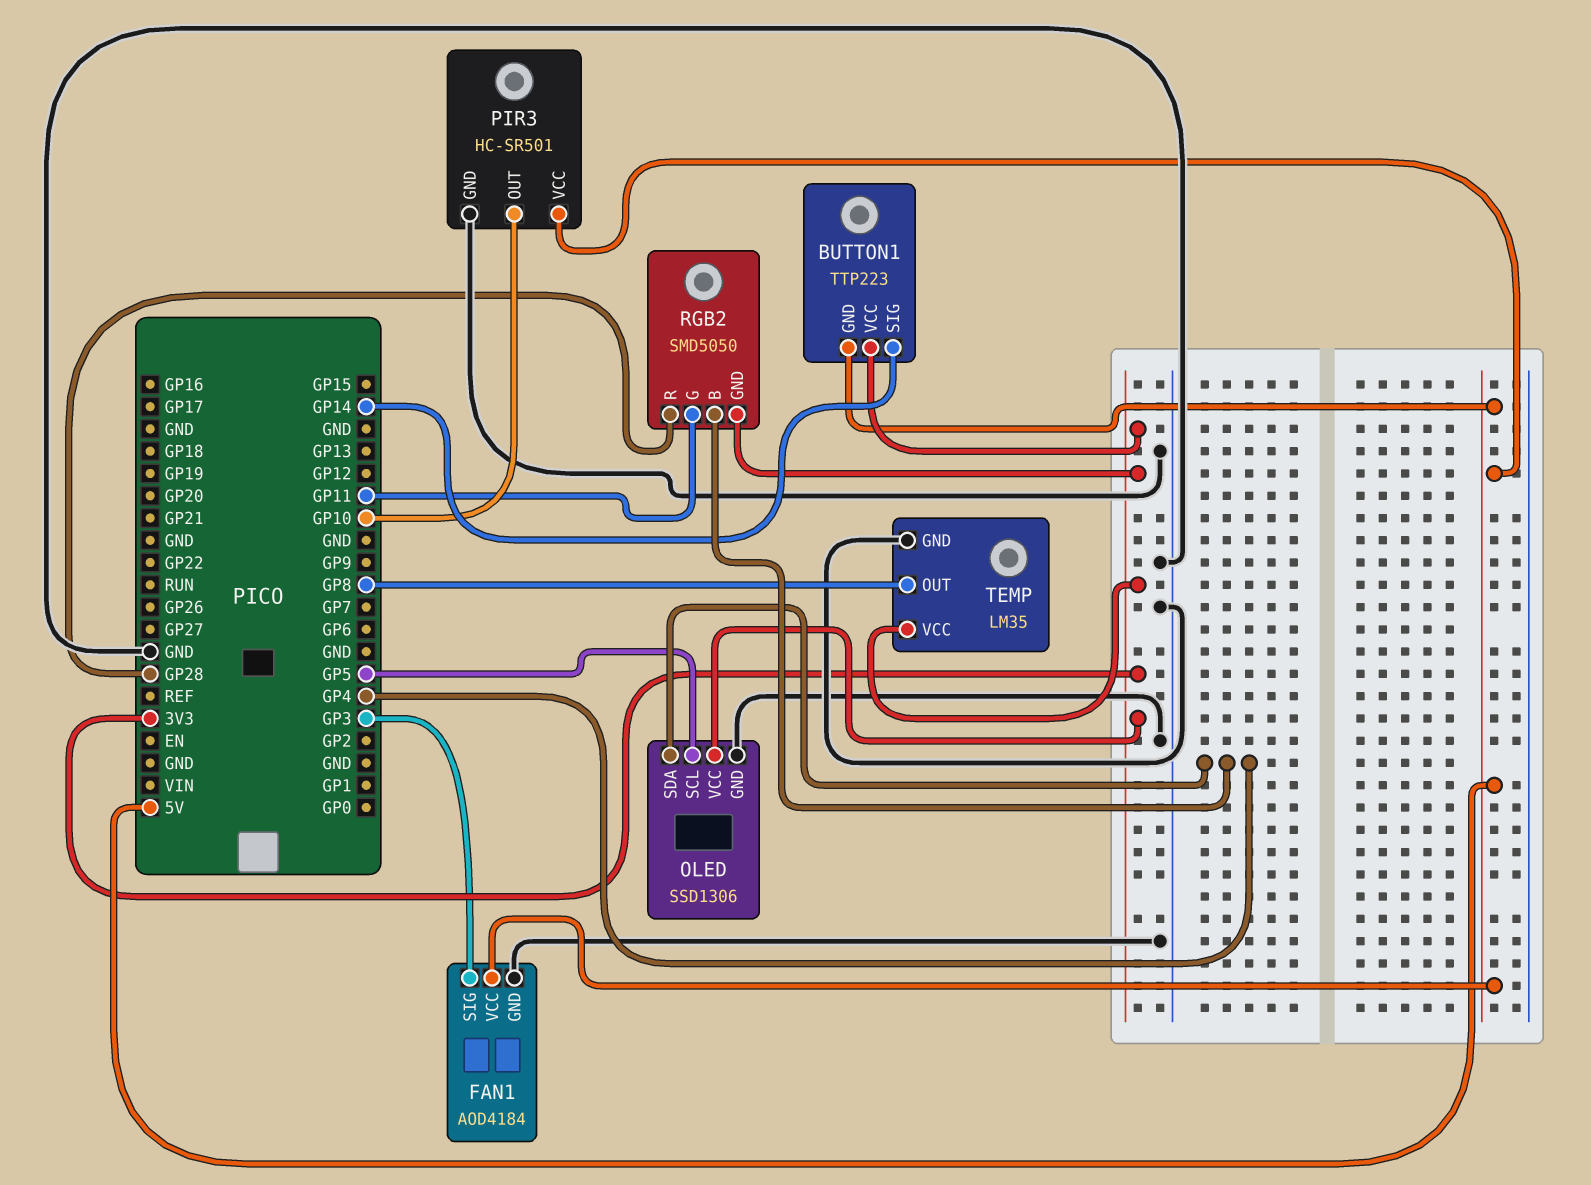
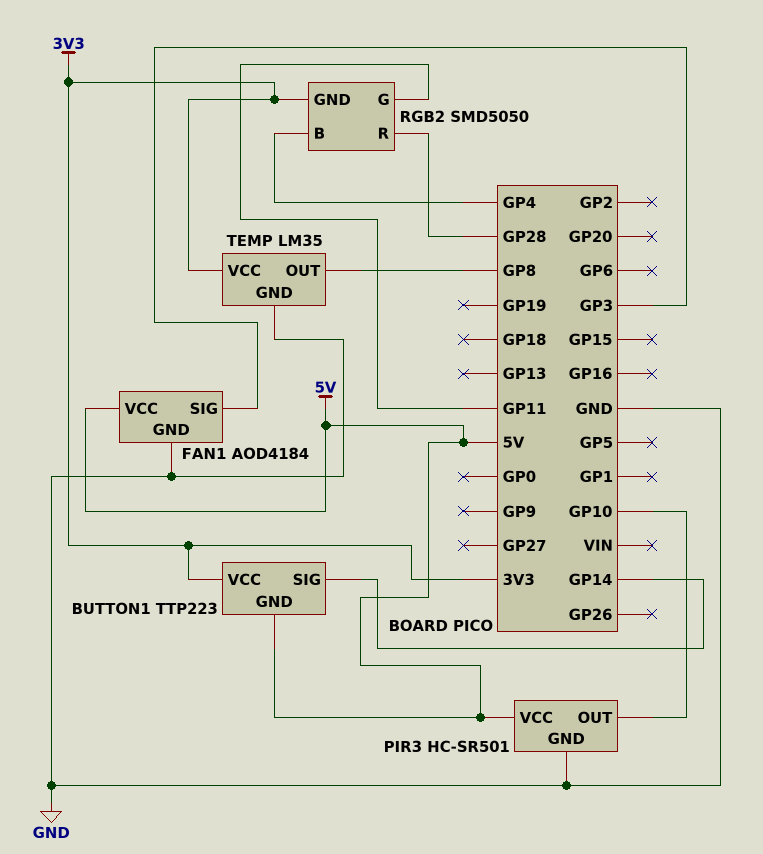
OLED: SSD1306 -> none
OLED pin GND: GND -> none
OLED pin SCL: GP5 -> none
OLED pin SDA: GP4 -> none
OLED pin VCC: 3V3 -> none

